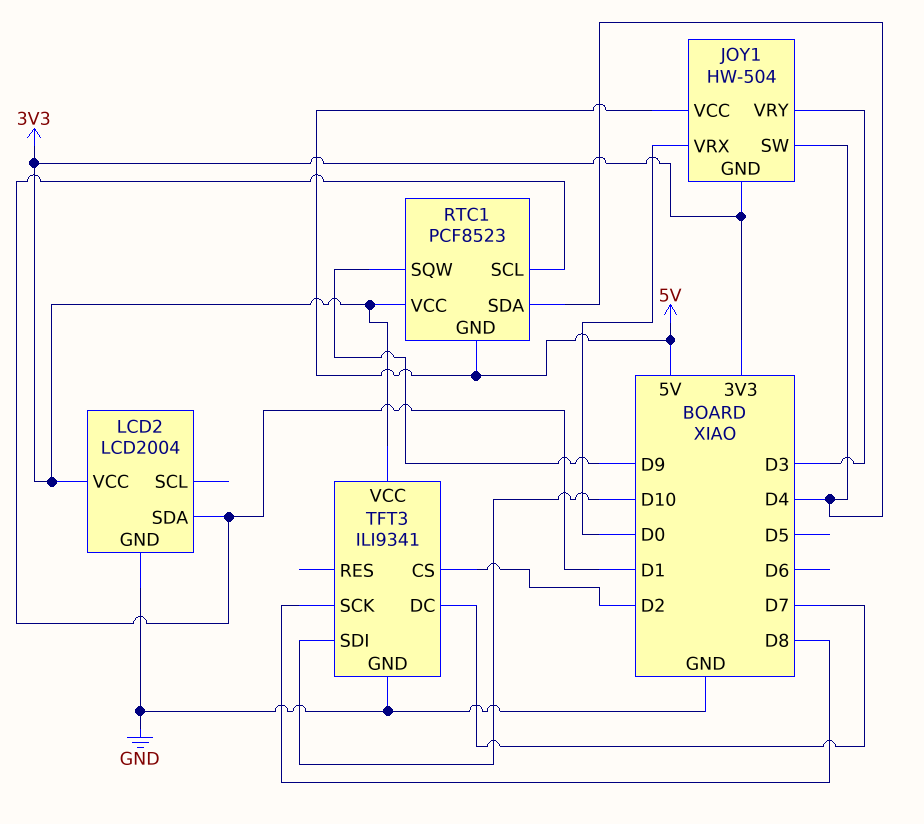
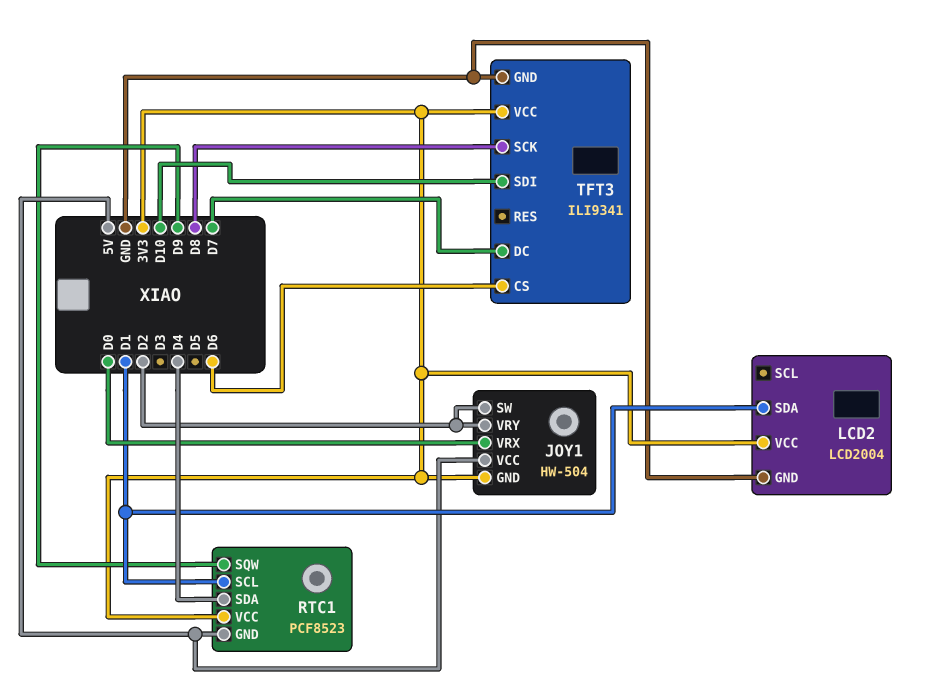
JOY1 pin SW: D4 -> D2
JOY1 pin VRY: D3 -> D2
TFT3 pin CS: D2 -> D6

